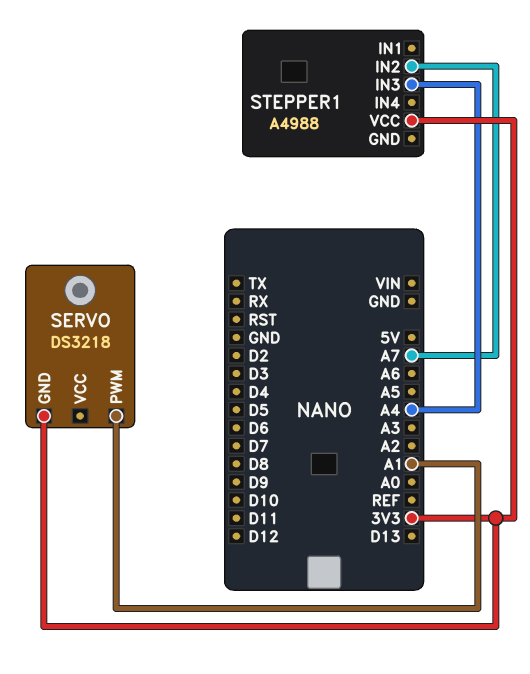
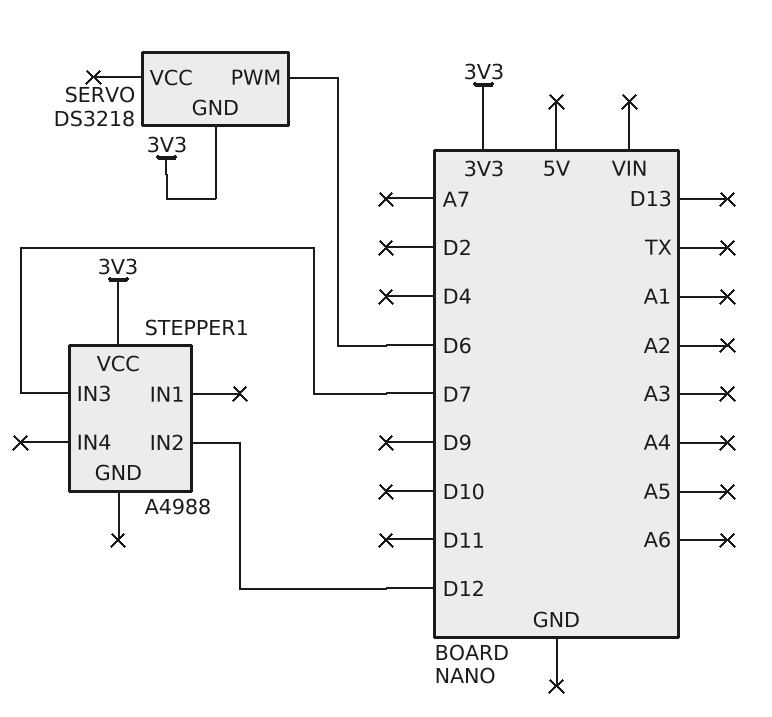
SERVO pin PWM: A1 -> D6
STEPPER1 pin IN2: A7 -> D12
STEPPER1 pin IN3: A4 -> D7

